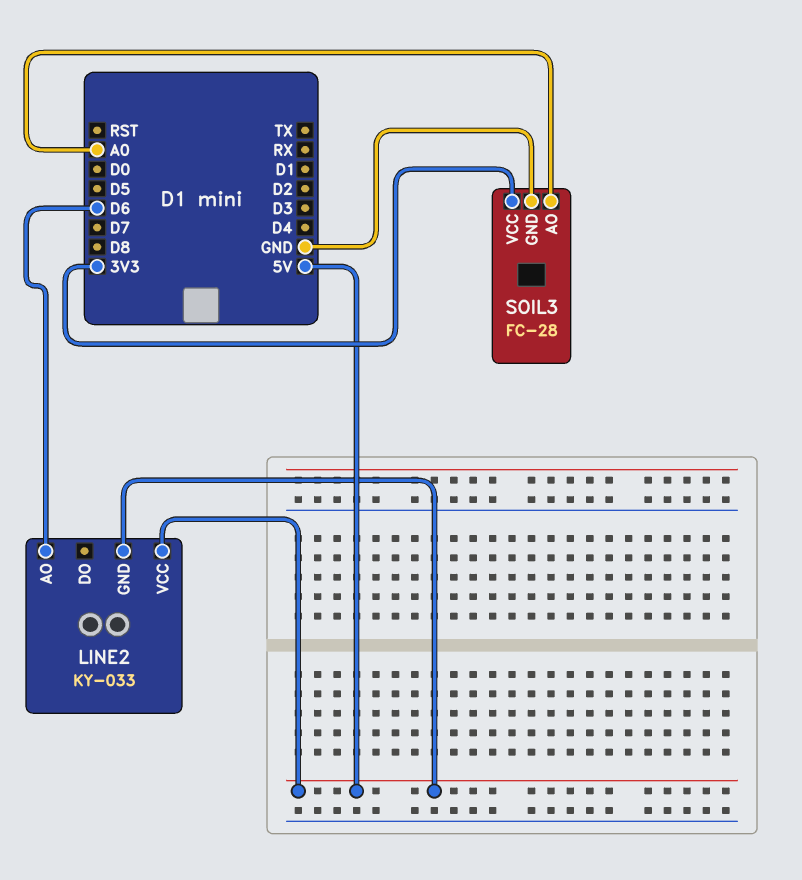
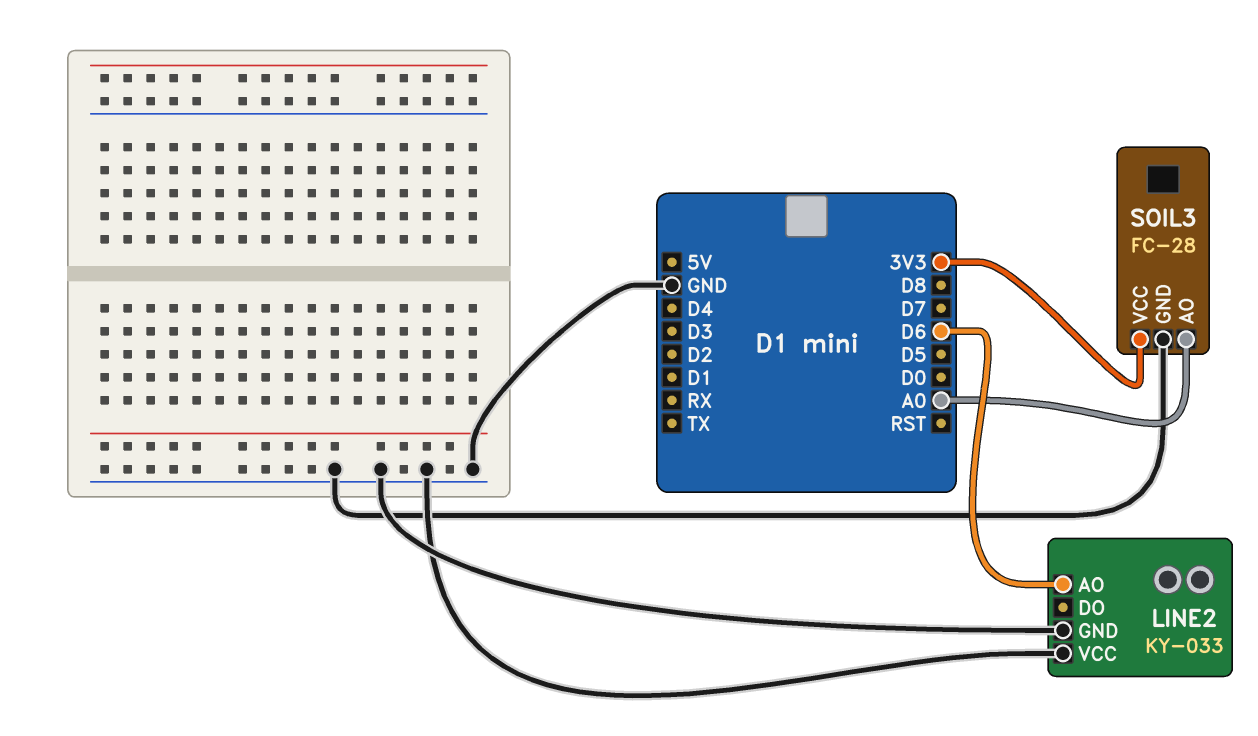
LINE2 pin GND: 5V -> GND
LINE2 pin VCC: 5V -> GND

